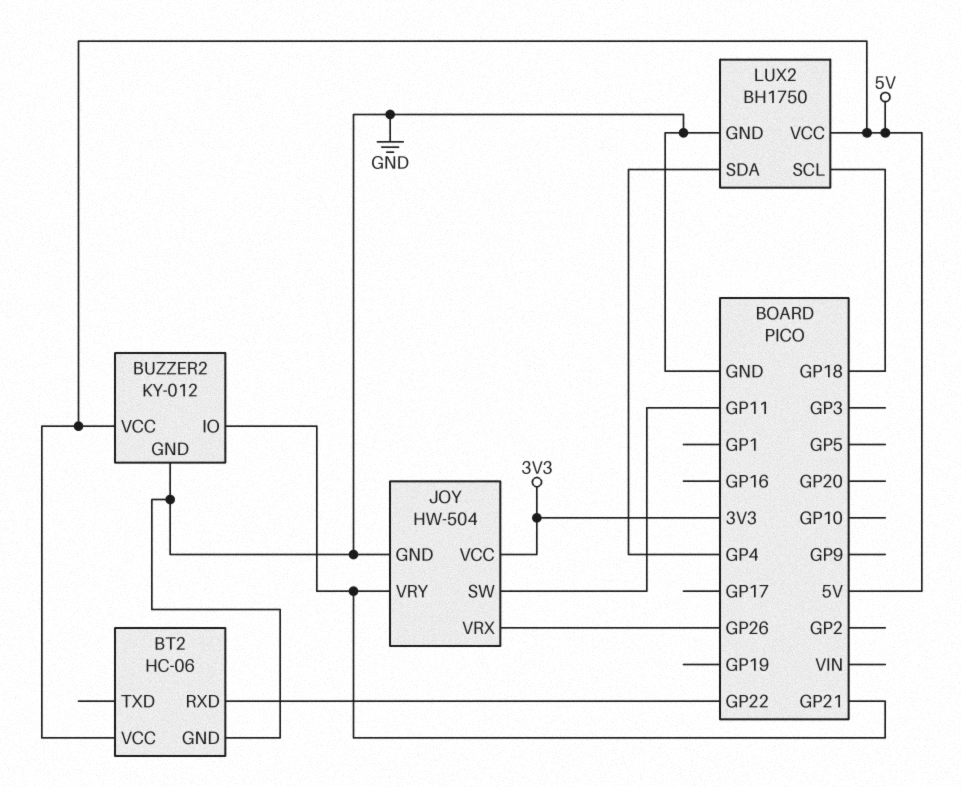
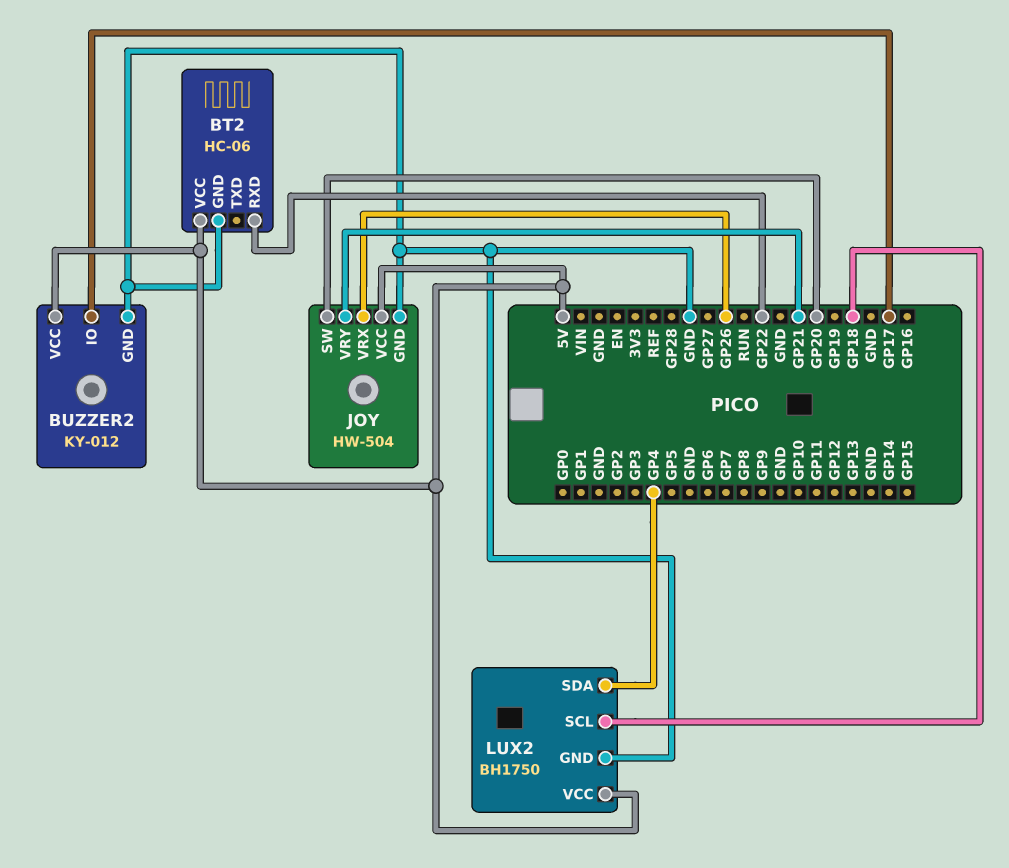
BUZZER2 pin IO: GP21 -> GP17
JOY pin SW: GP11 -> GP20
JOY pin VCC: 3V3 -> 5V

